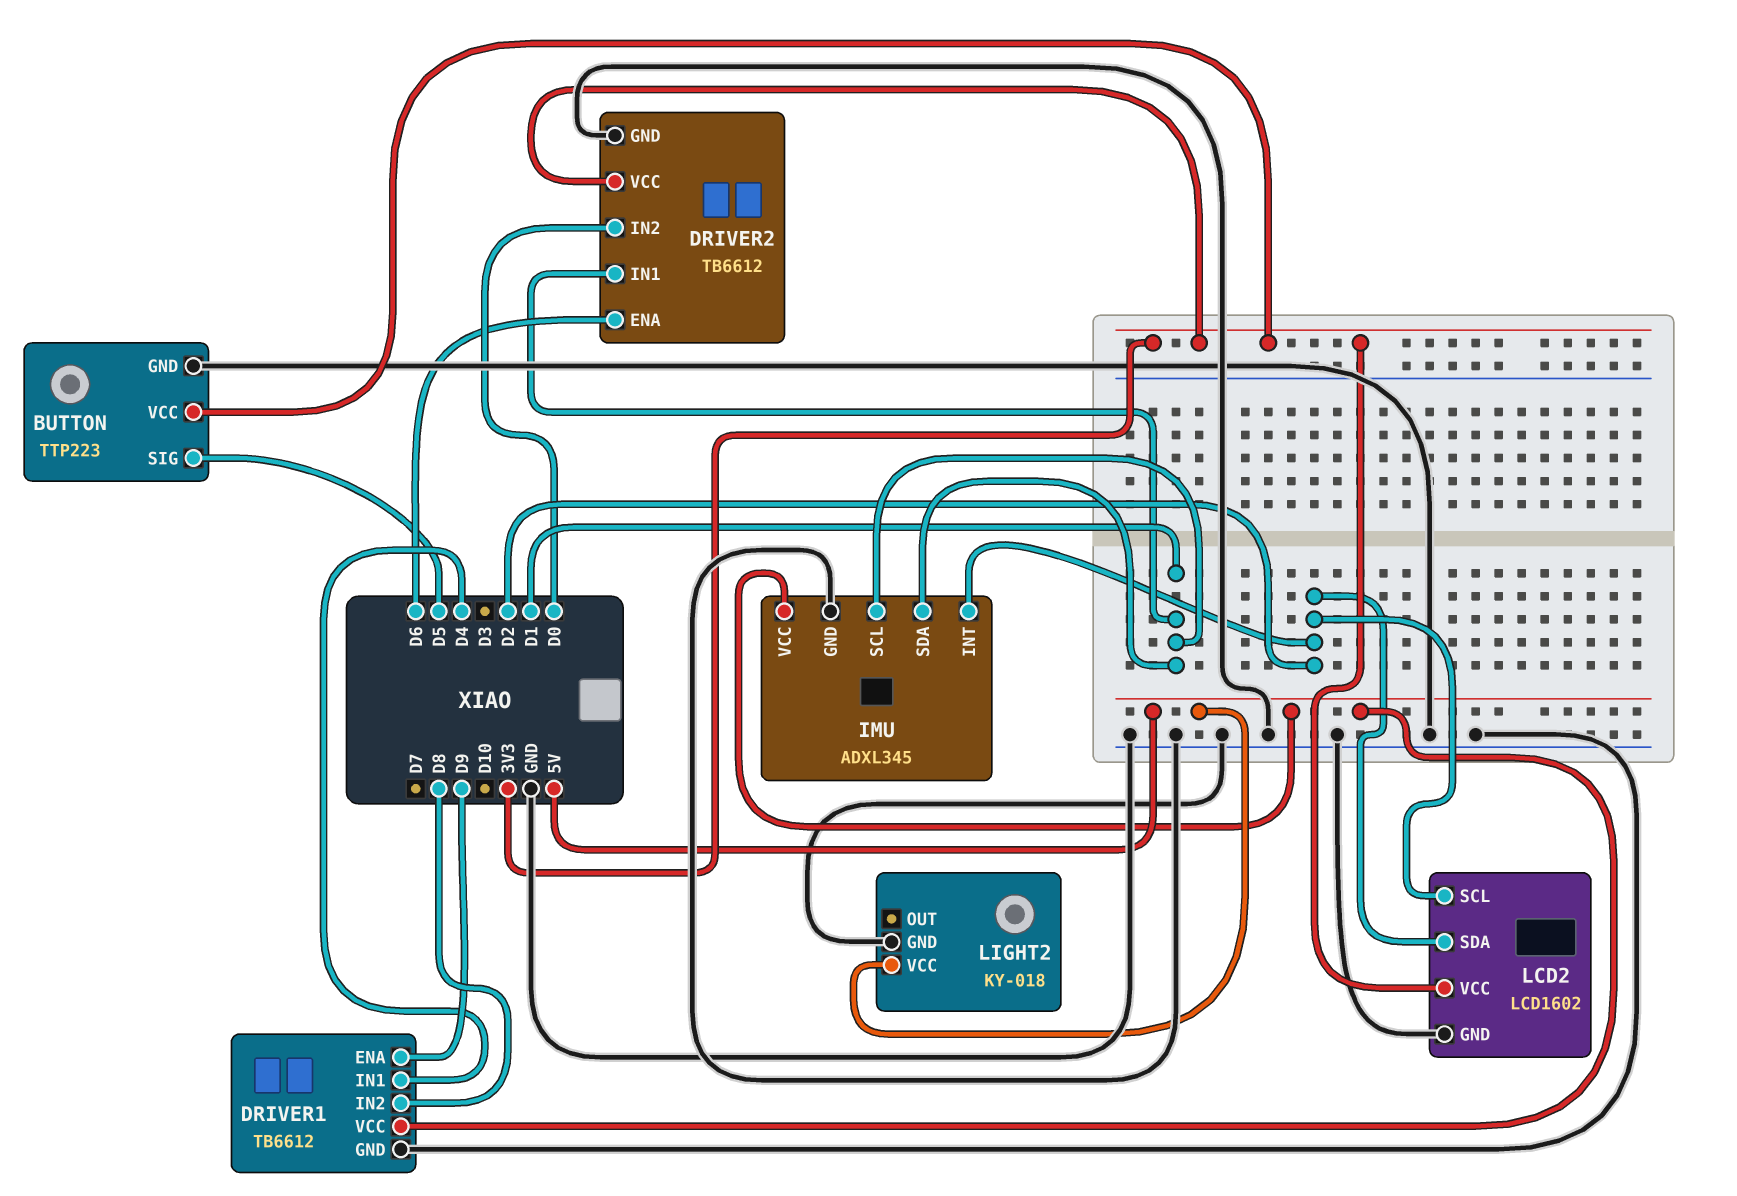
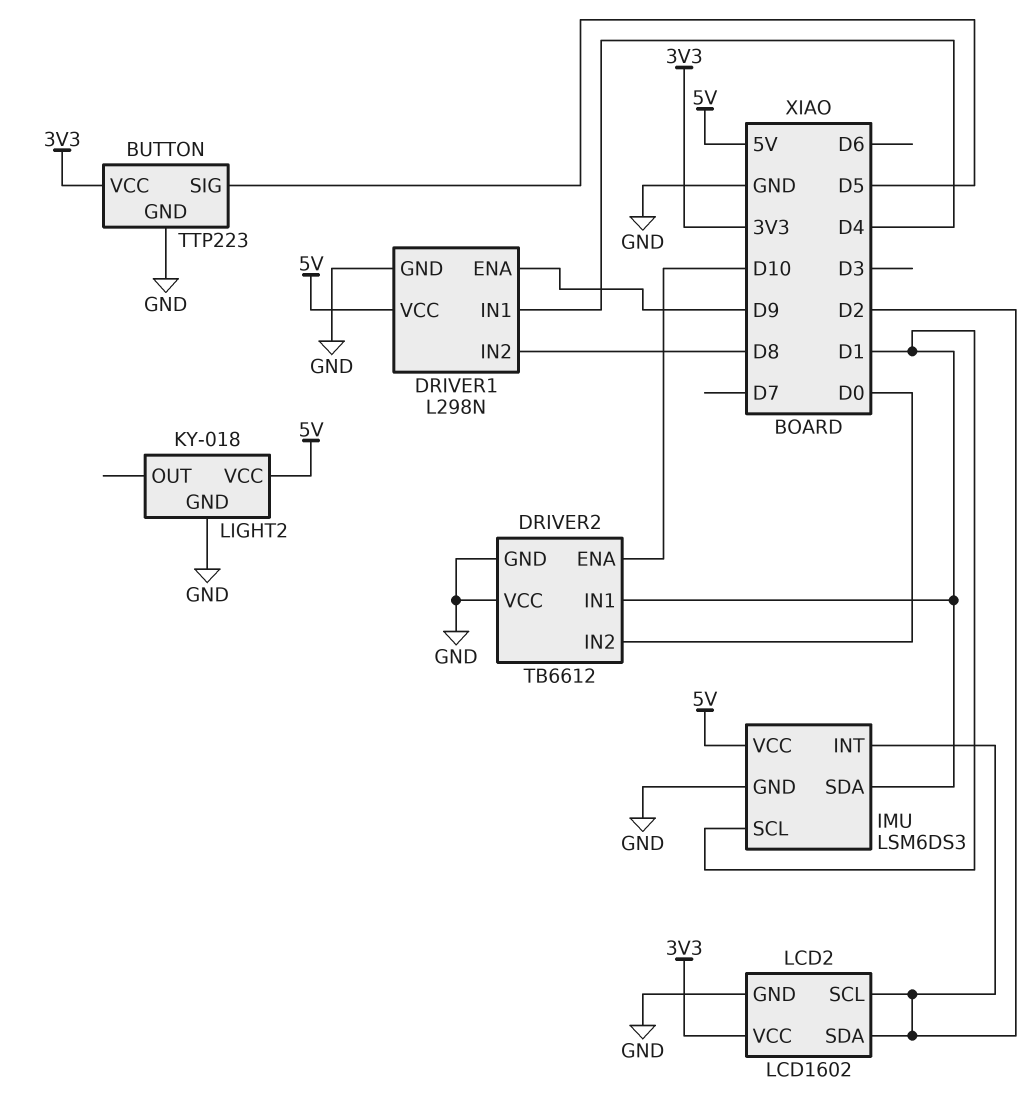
DRIVER1: TB6612 -> L298N
DRIVER2 pin ENA: D6 -> D10
DRIVER2 pin VCC: 3V3 -> GND
IMU: ADXL345 -> LSM6DS3

